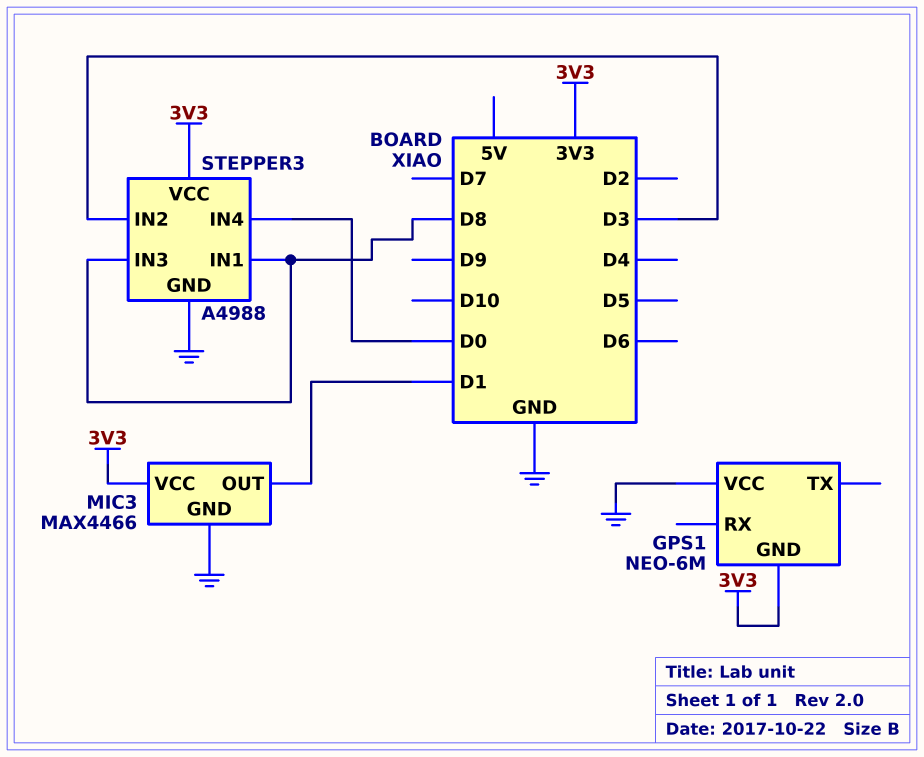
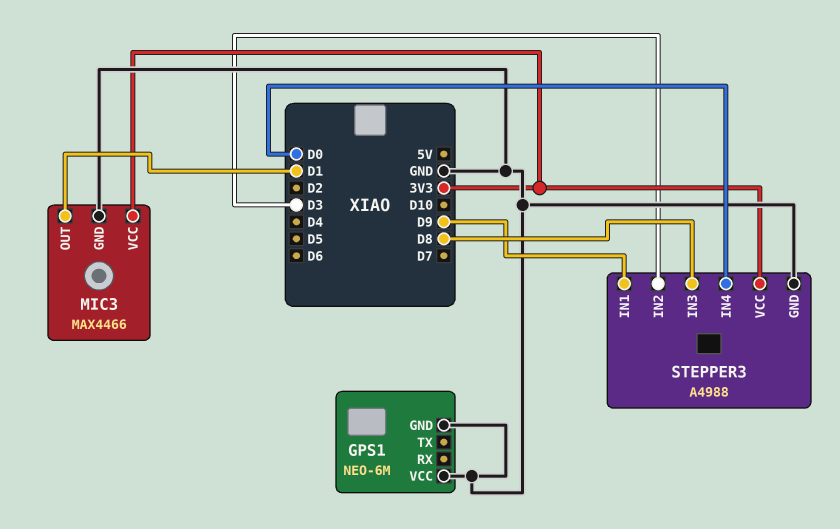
GPS1 pin GND: 3V3 -> GND
STEPPER3 pin IN1: D8 -> D9

